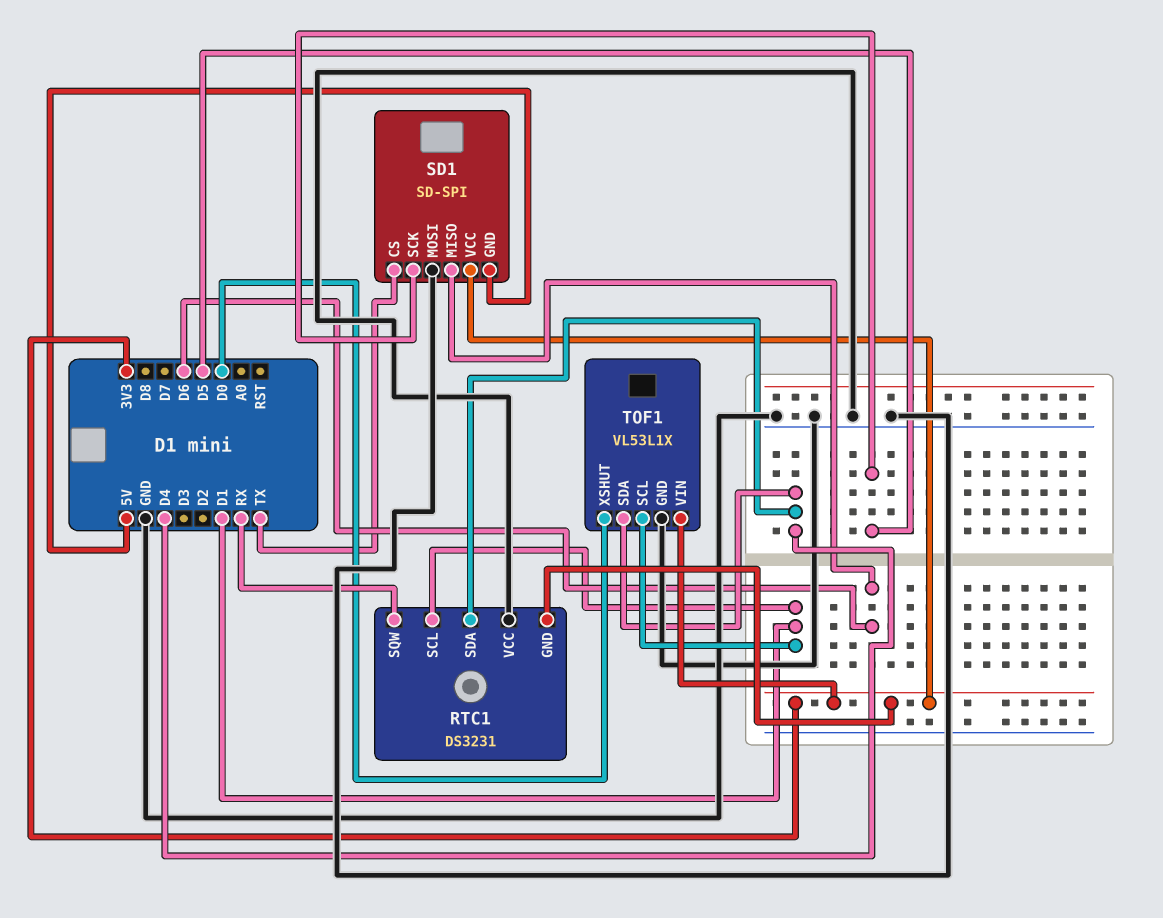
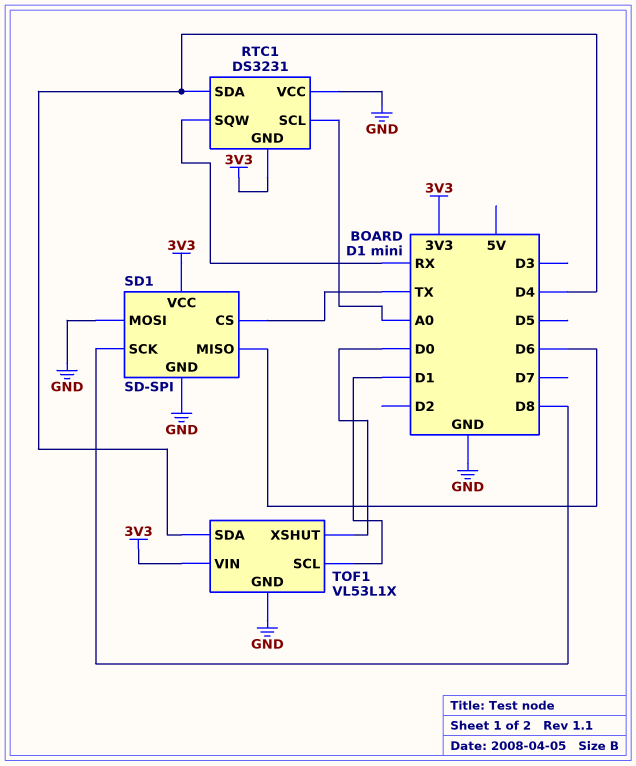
RTC1 pin SCL: D1 -> A0
SD1 pin GND: 5V -> GND
SD1 pin SCK: D5 -> D8

